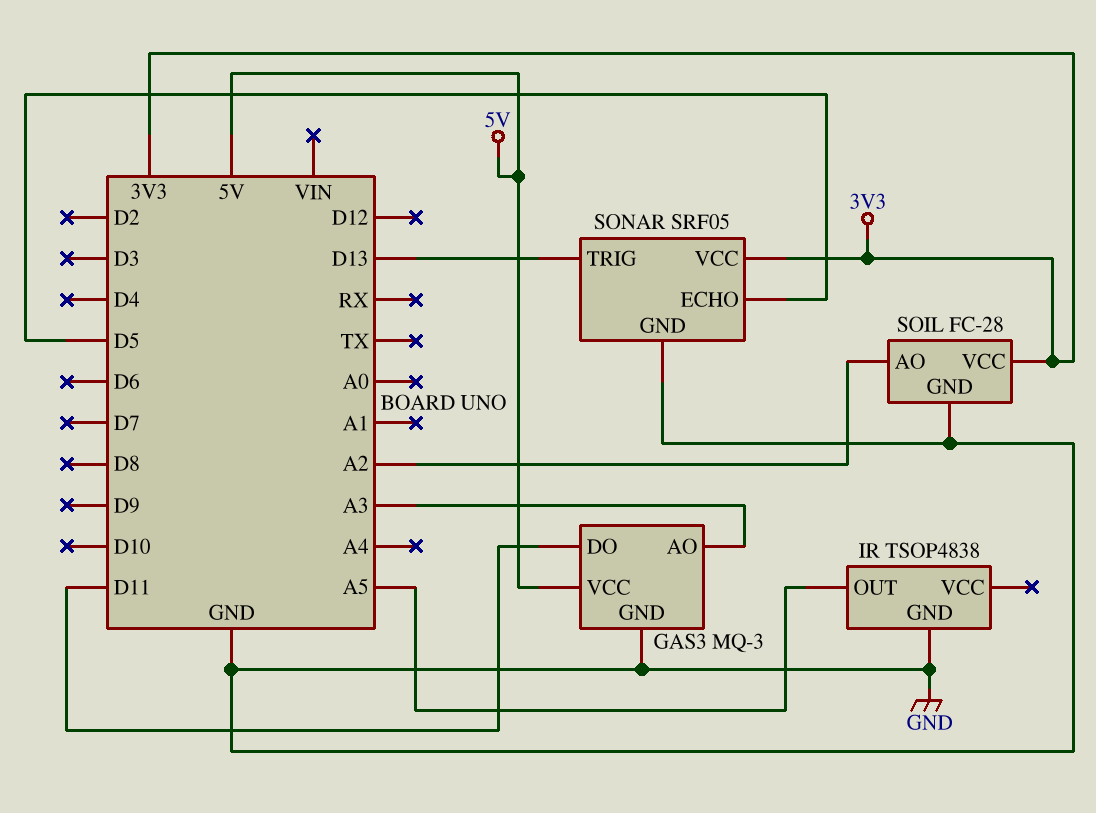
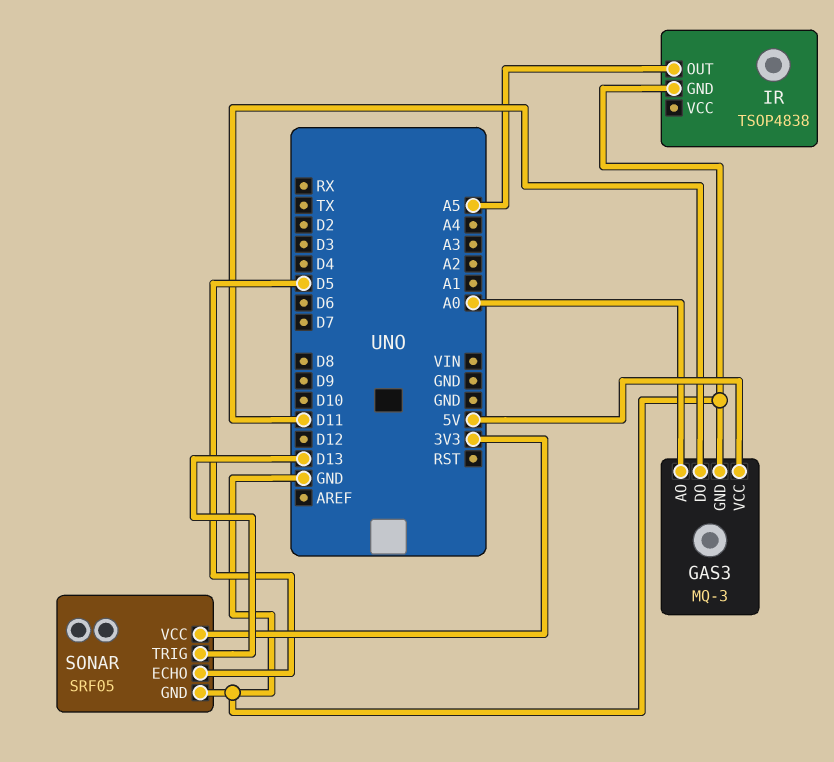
GAS3 pin AO: A3 -> A0
SOIL: FC-28 -> none
SOIL pin AO: A2 -> none
SOIL pin GND: GND -> none
SOIL pin VCC: 3V3 -> none

